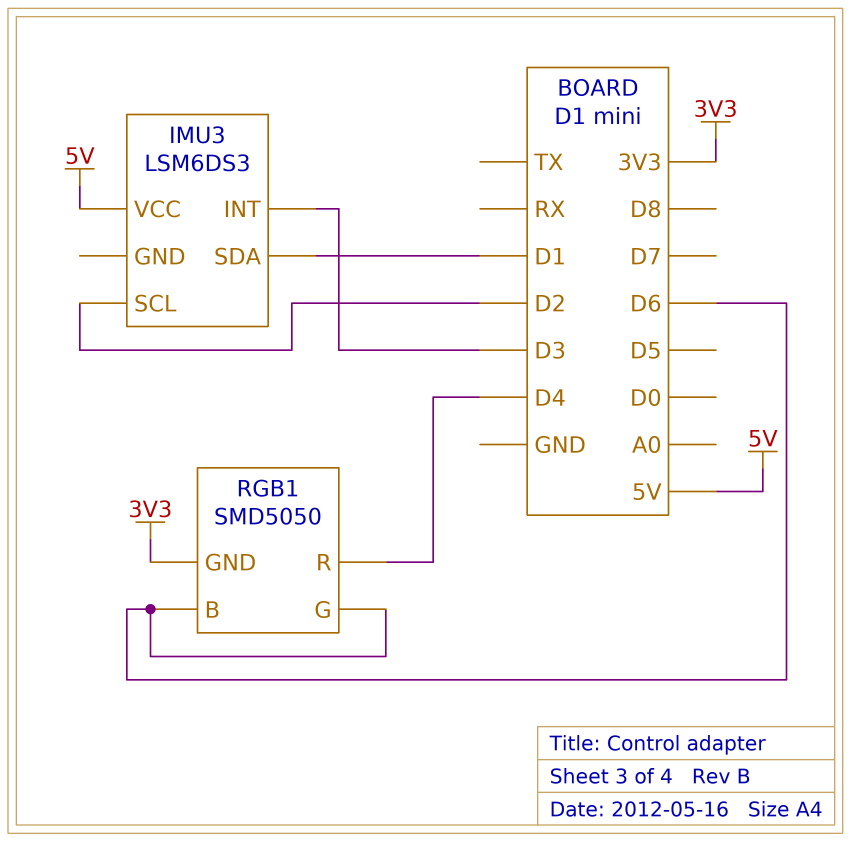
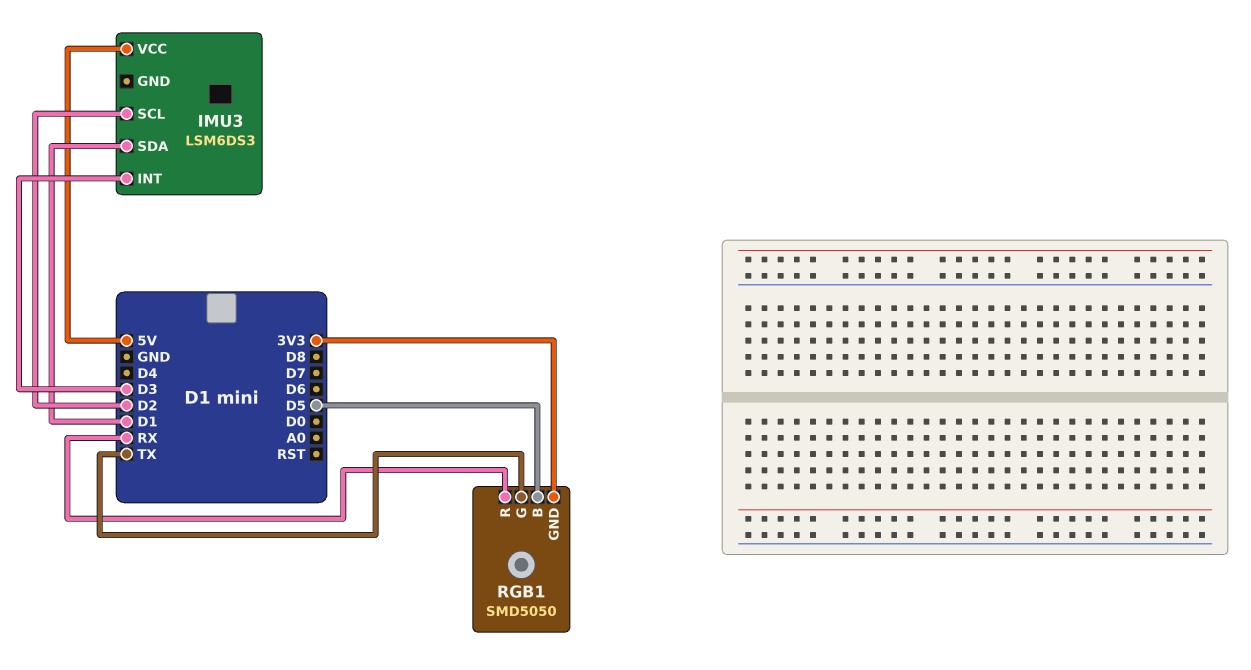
RGB1 pin B: D6 -> D5
RGB1 pin G: D6 -> TX
RGB1 pin R: D4 -> RX

